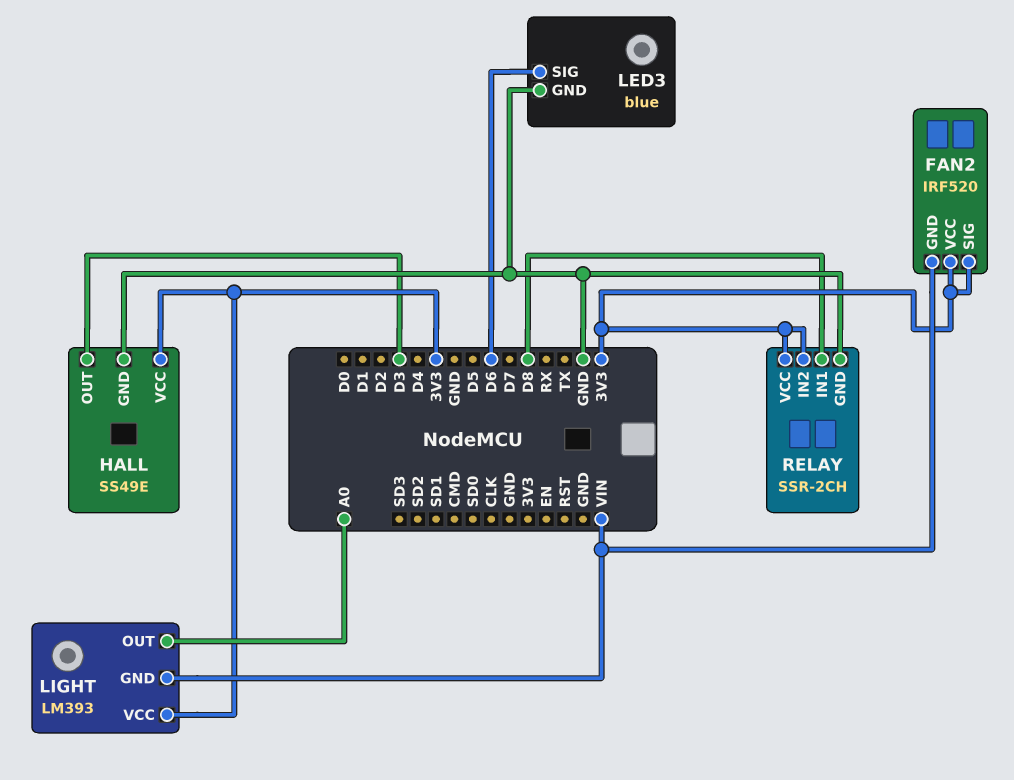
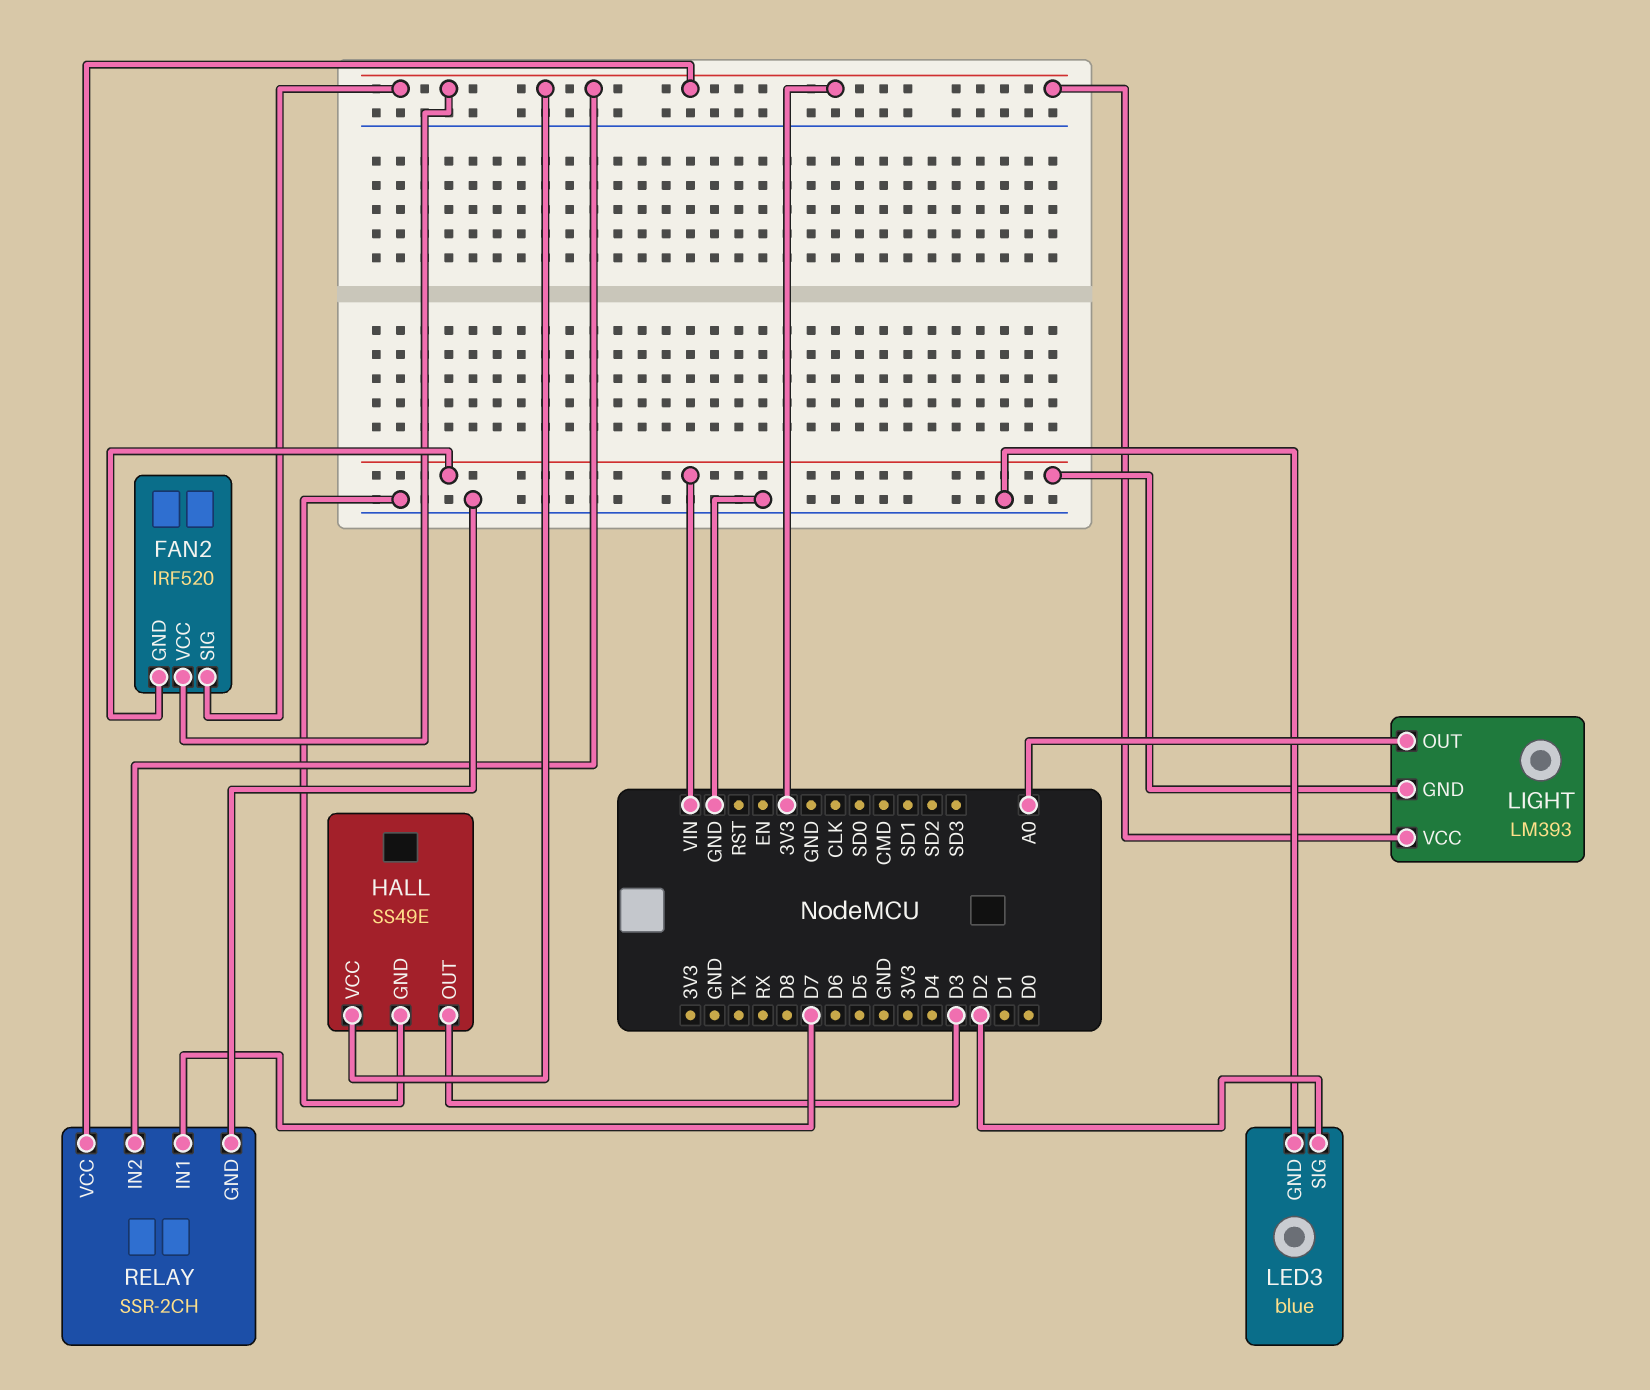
LED3 pin SIG: D6 -> D2
RELAY pin IN1: D8 -> D7

